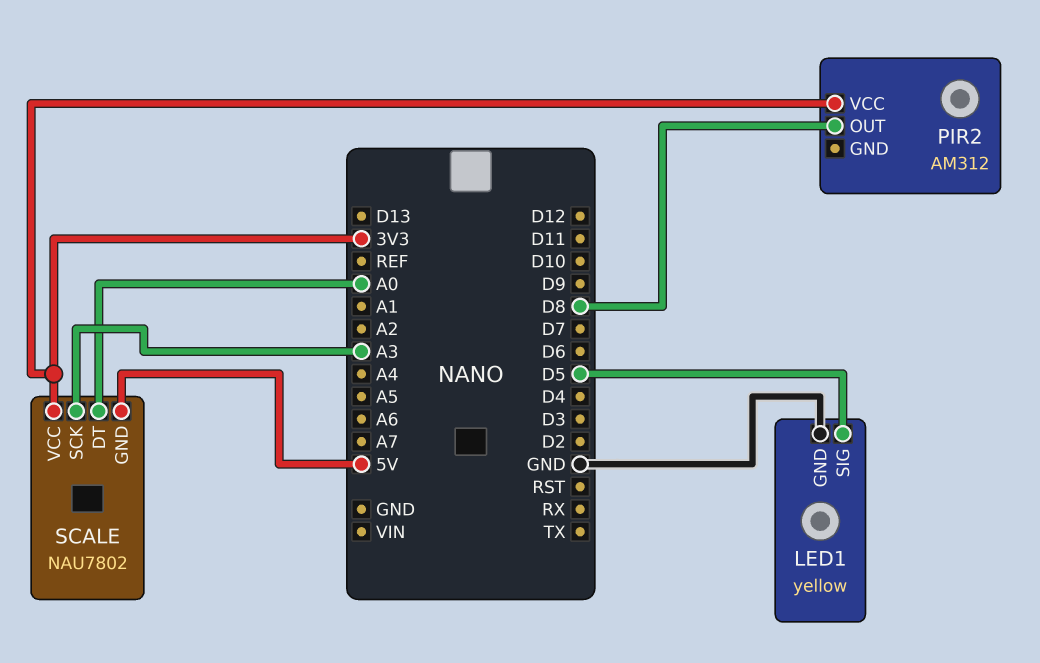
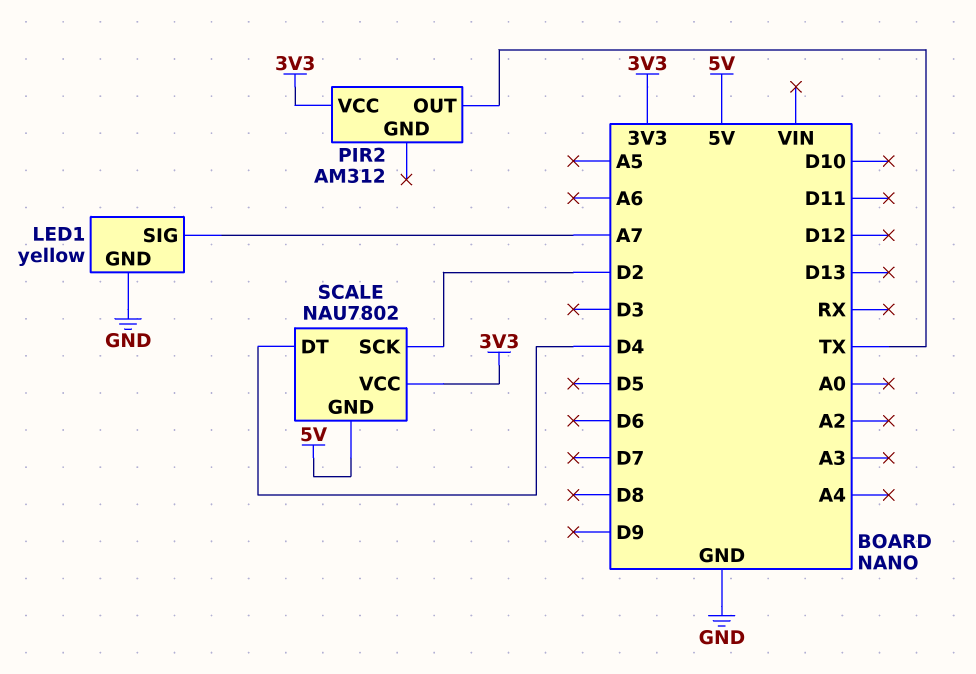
LED1 pin SIG: D5 -> A7
PIR2 pin OUT: D8 -> TX
SCALE pin DT: A0 -> D4
SCALE pin SCK: A3 -> D2

